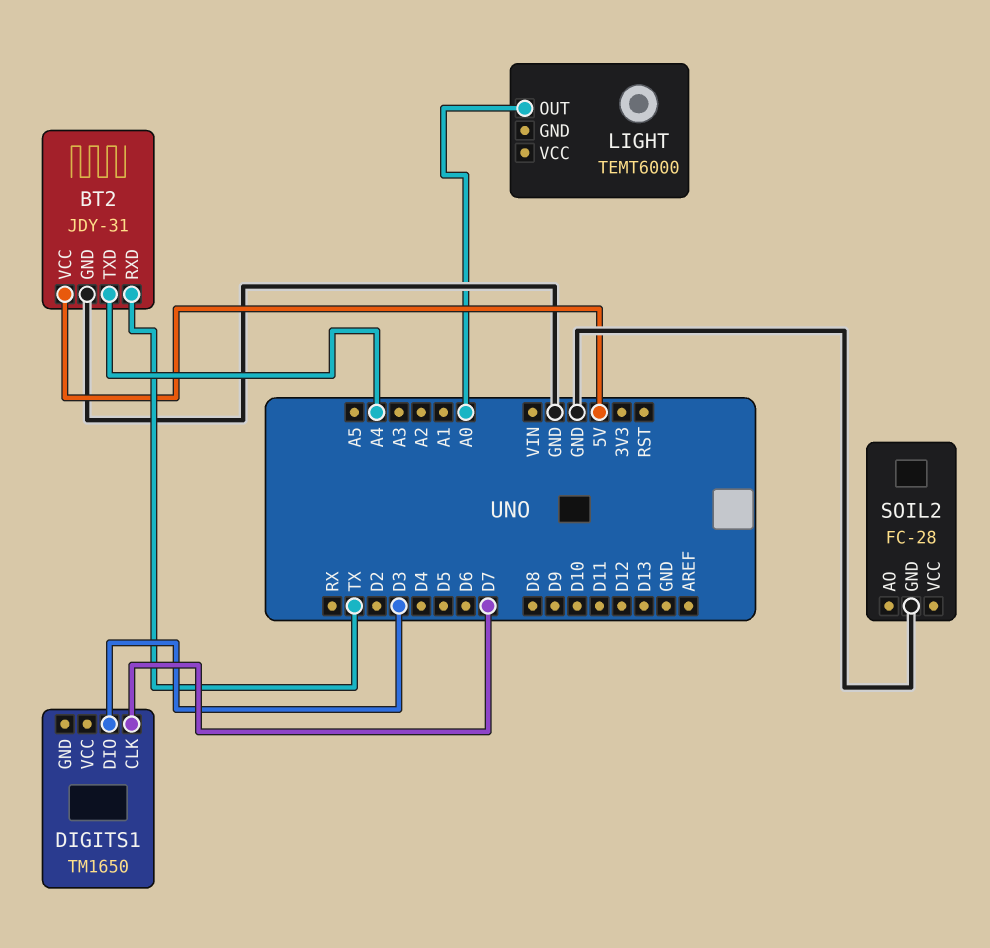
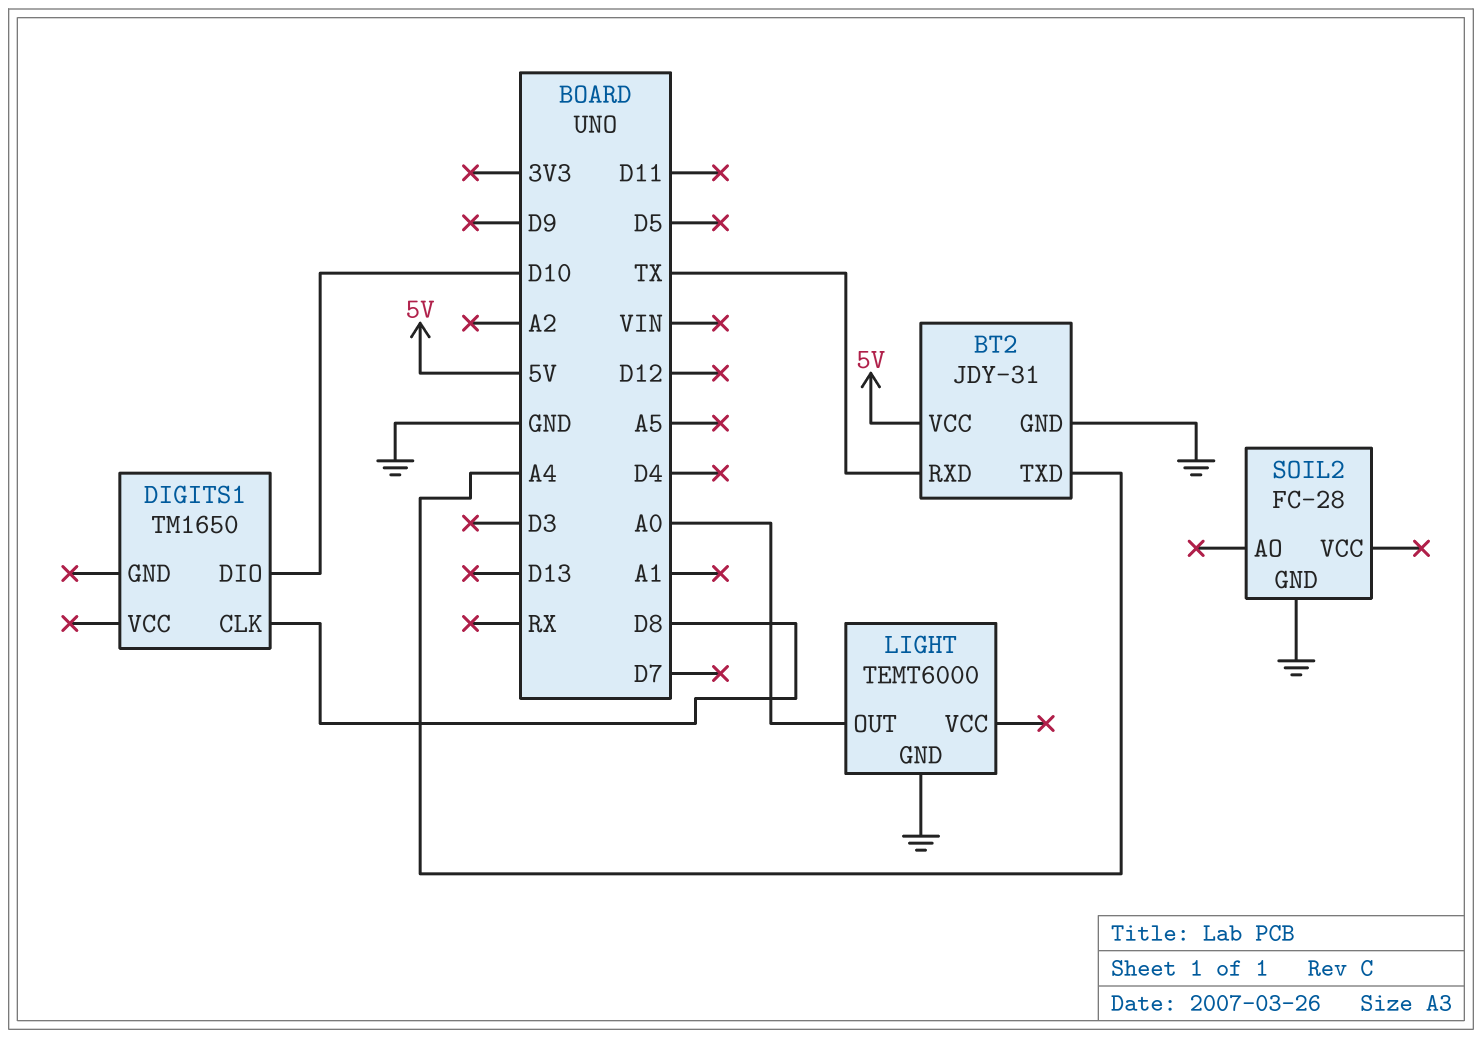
DIGITS1 pin CLK: D7 -> D8
DIGITS1 pin DIO: D3 -> D10
LIGHT pin GND: none -> GND

